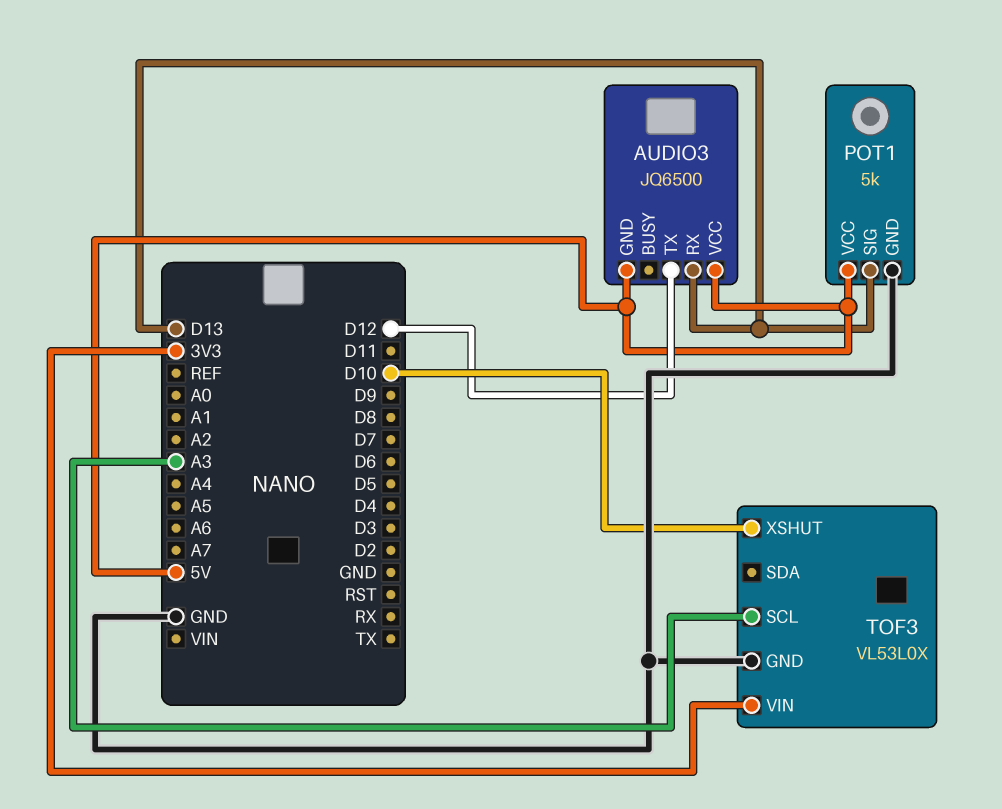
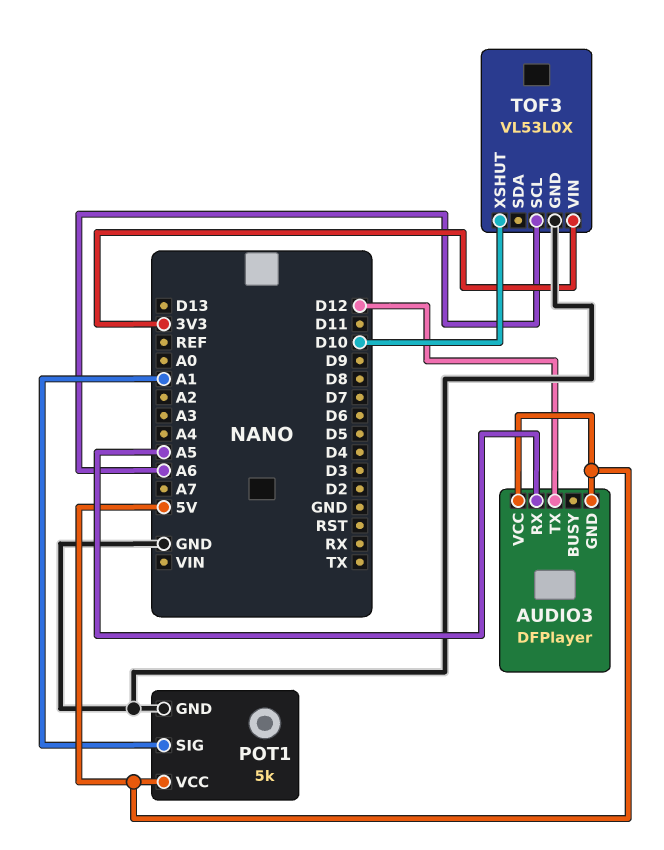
AUDIO3: JQ6500 -> DFPlayer
AUDIO3 pin RX: D13 -> A5
POT1 pin SIG: D13 -> A1
TOF3 pin SCL: A3 -> A6

